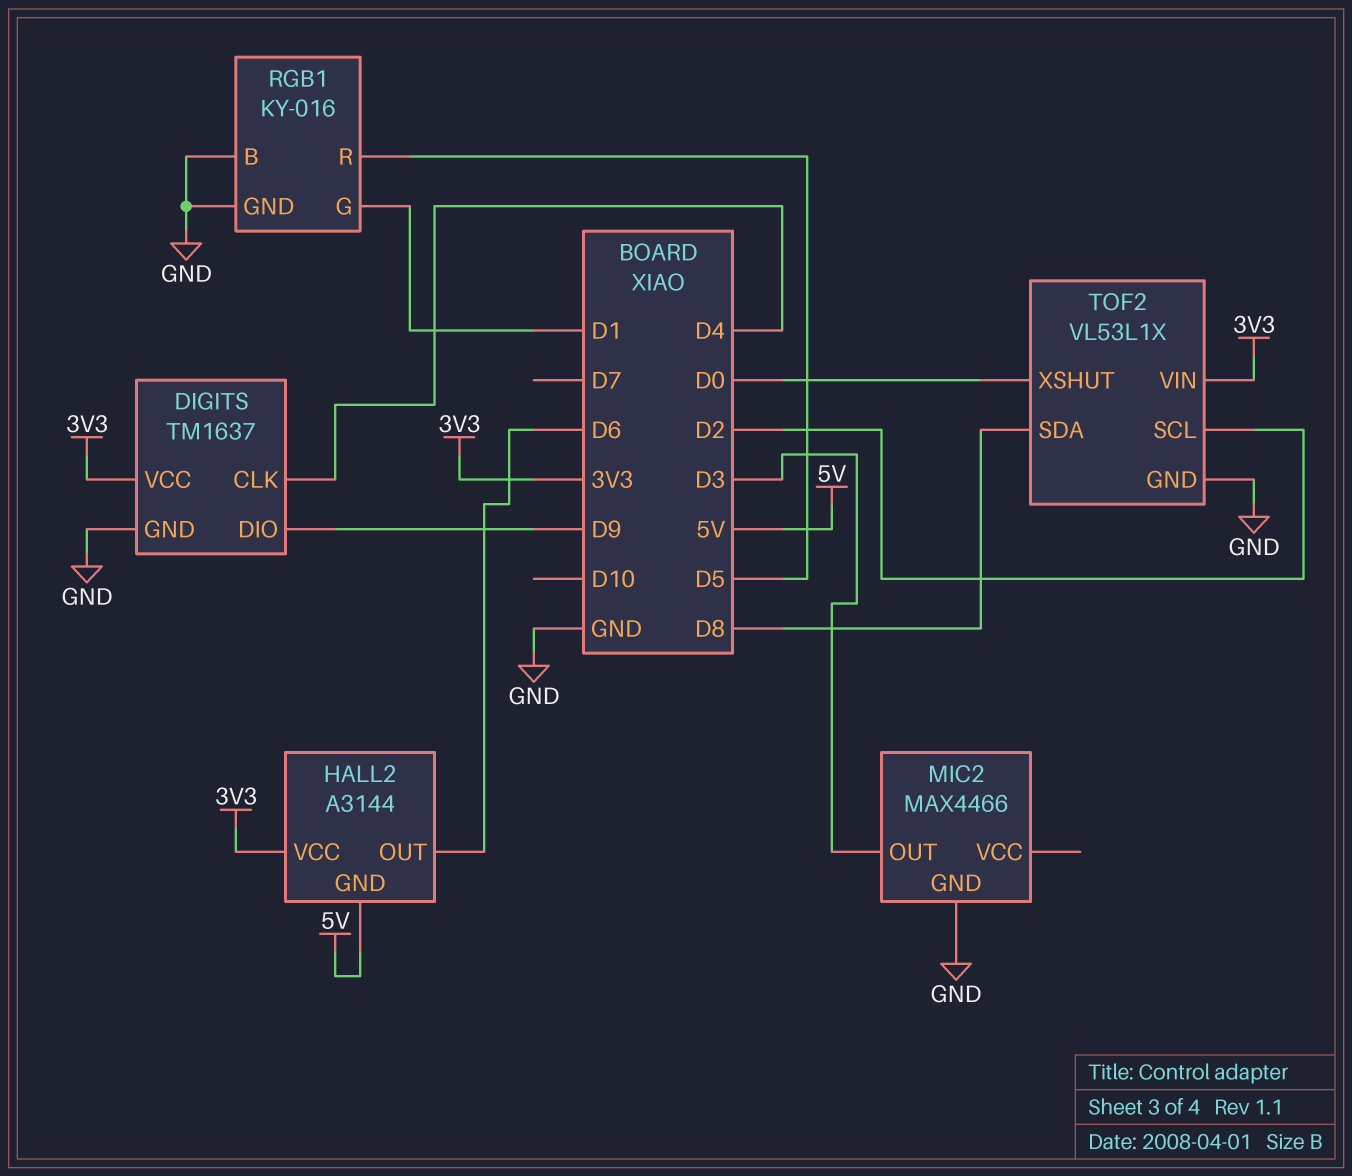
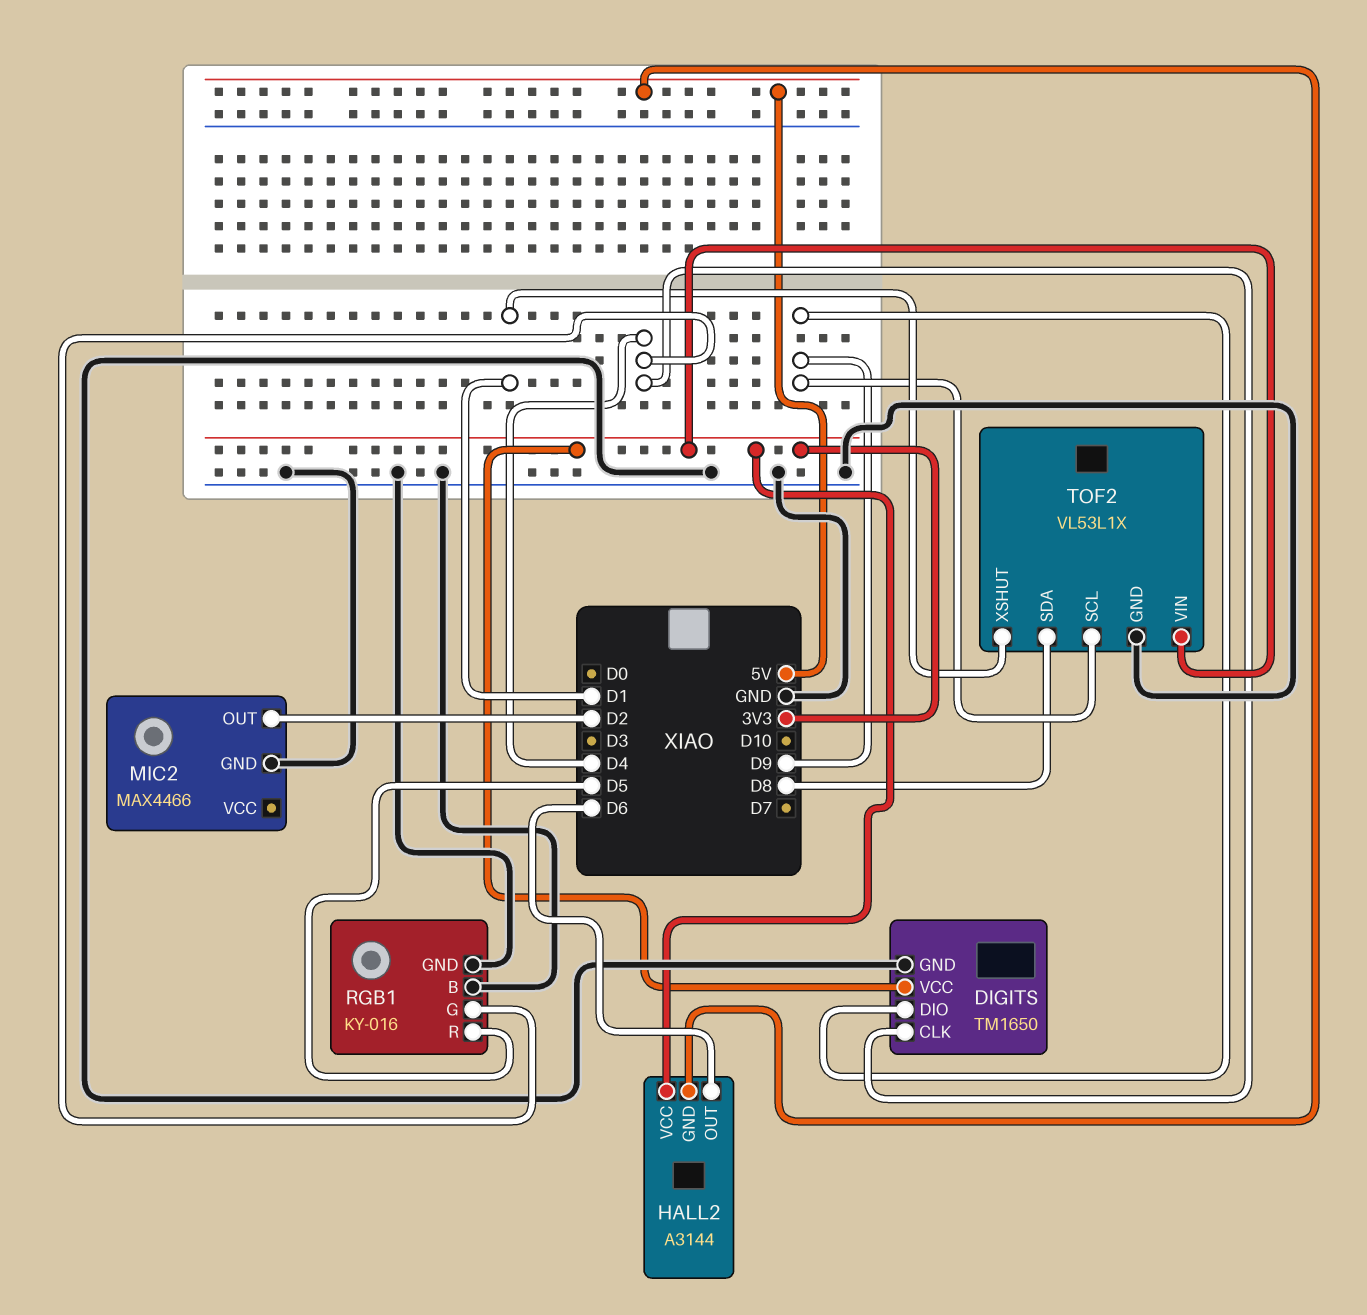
DIGITS: TM1637 -> TM1650
MIC2 pin OUT: D3 -> D2
RGB1 pin G: D1 -> D4
TOF2 pin SCL: D2 -> D9
TOF2 pin XSHUT: D0 -> D1

